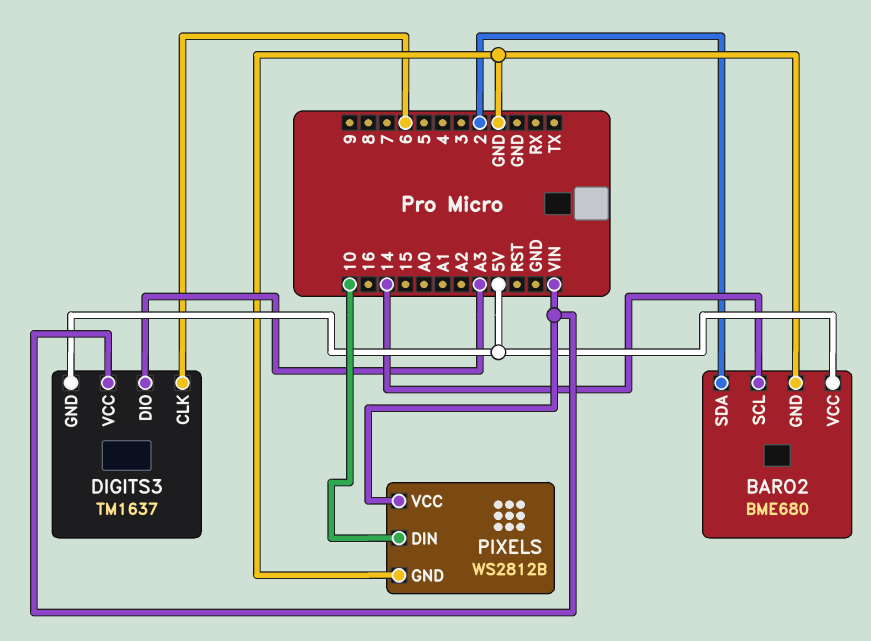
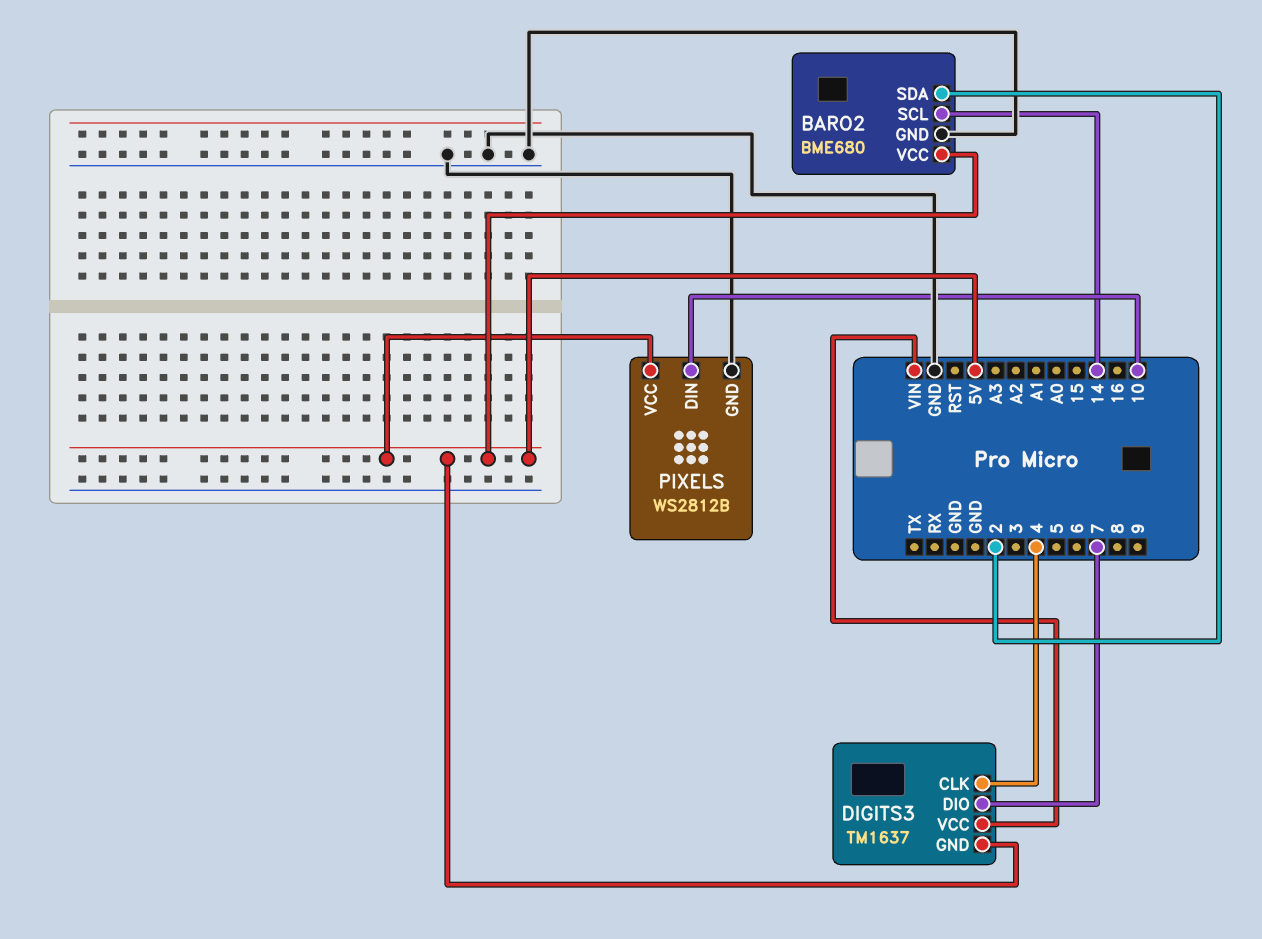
DIGITS3 pin CLK: 6 -> 4
DIGITS3 pin DIO: A3 -> 7
PIXELS pin VCC: VIN -> 5V

